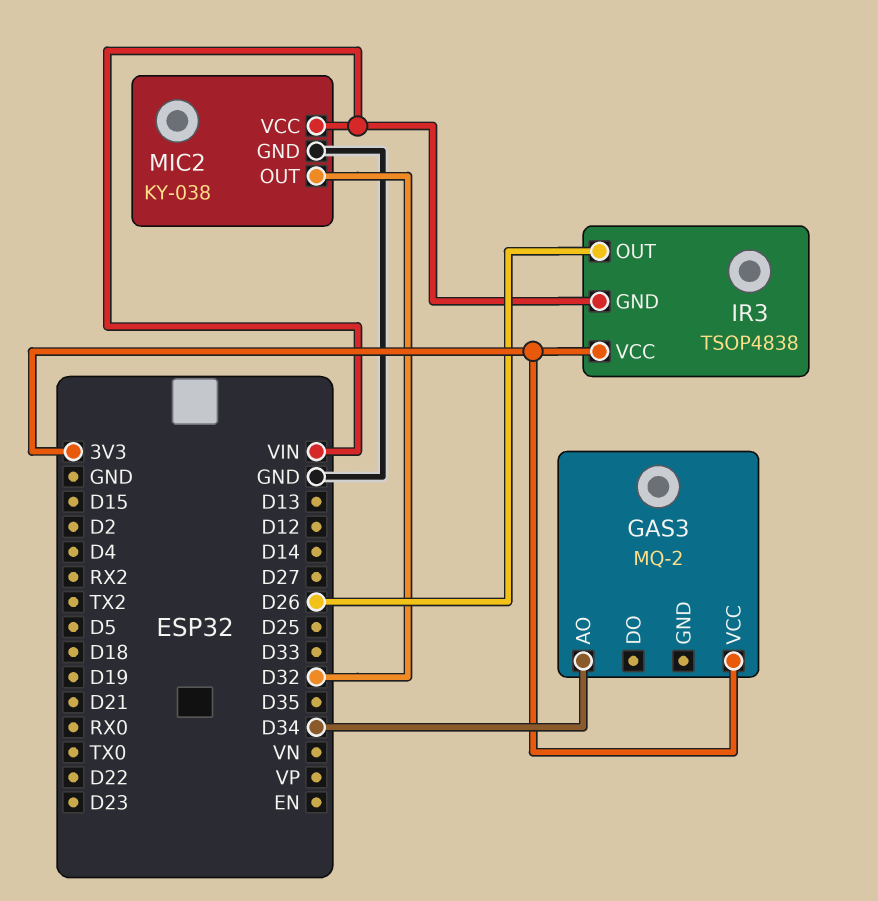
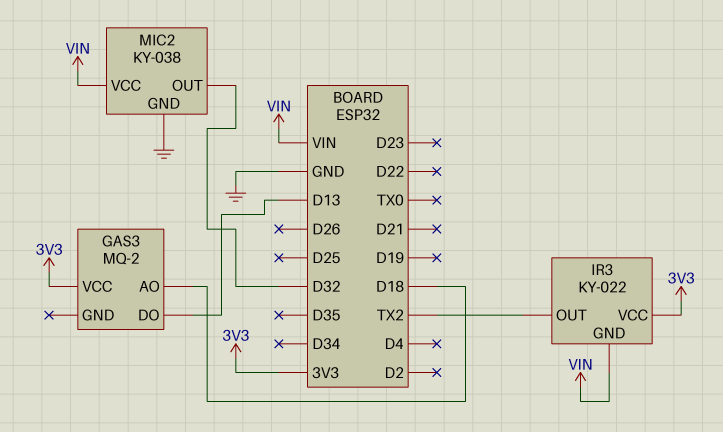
GAS3 pin AO: D34 -> D18
GAS3 pin DO: none -> D13
IR3: TSOP4838 -> KY-022
IR3 pin OUT: D26 -> TX2

